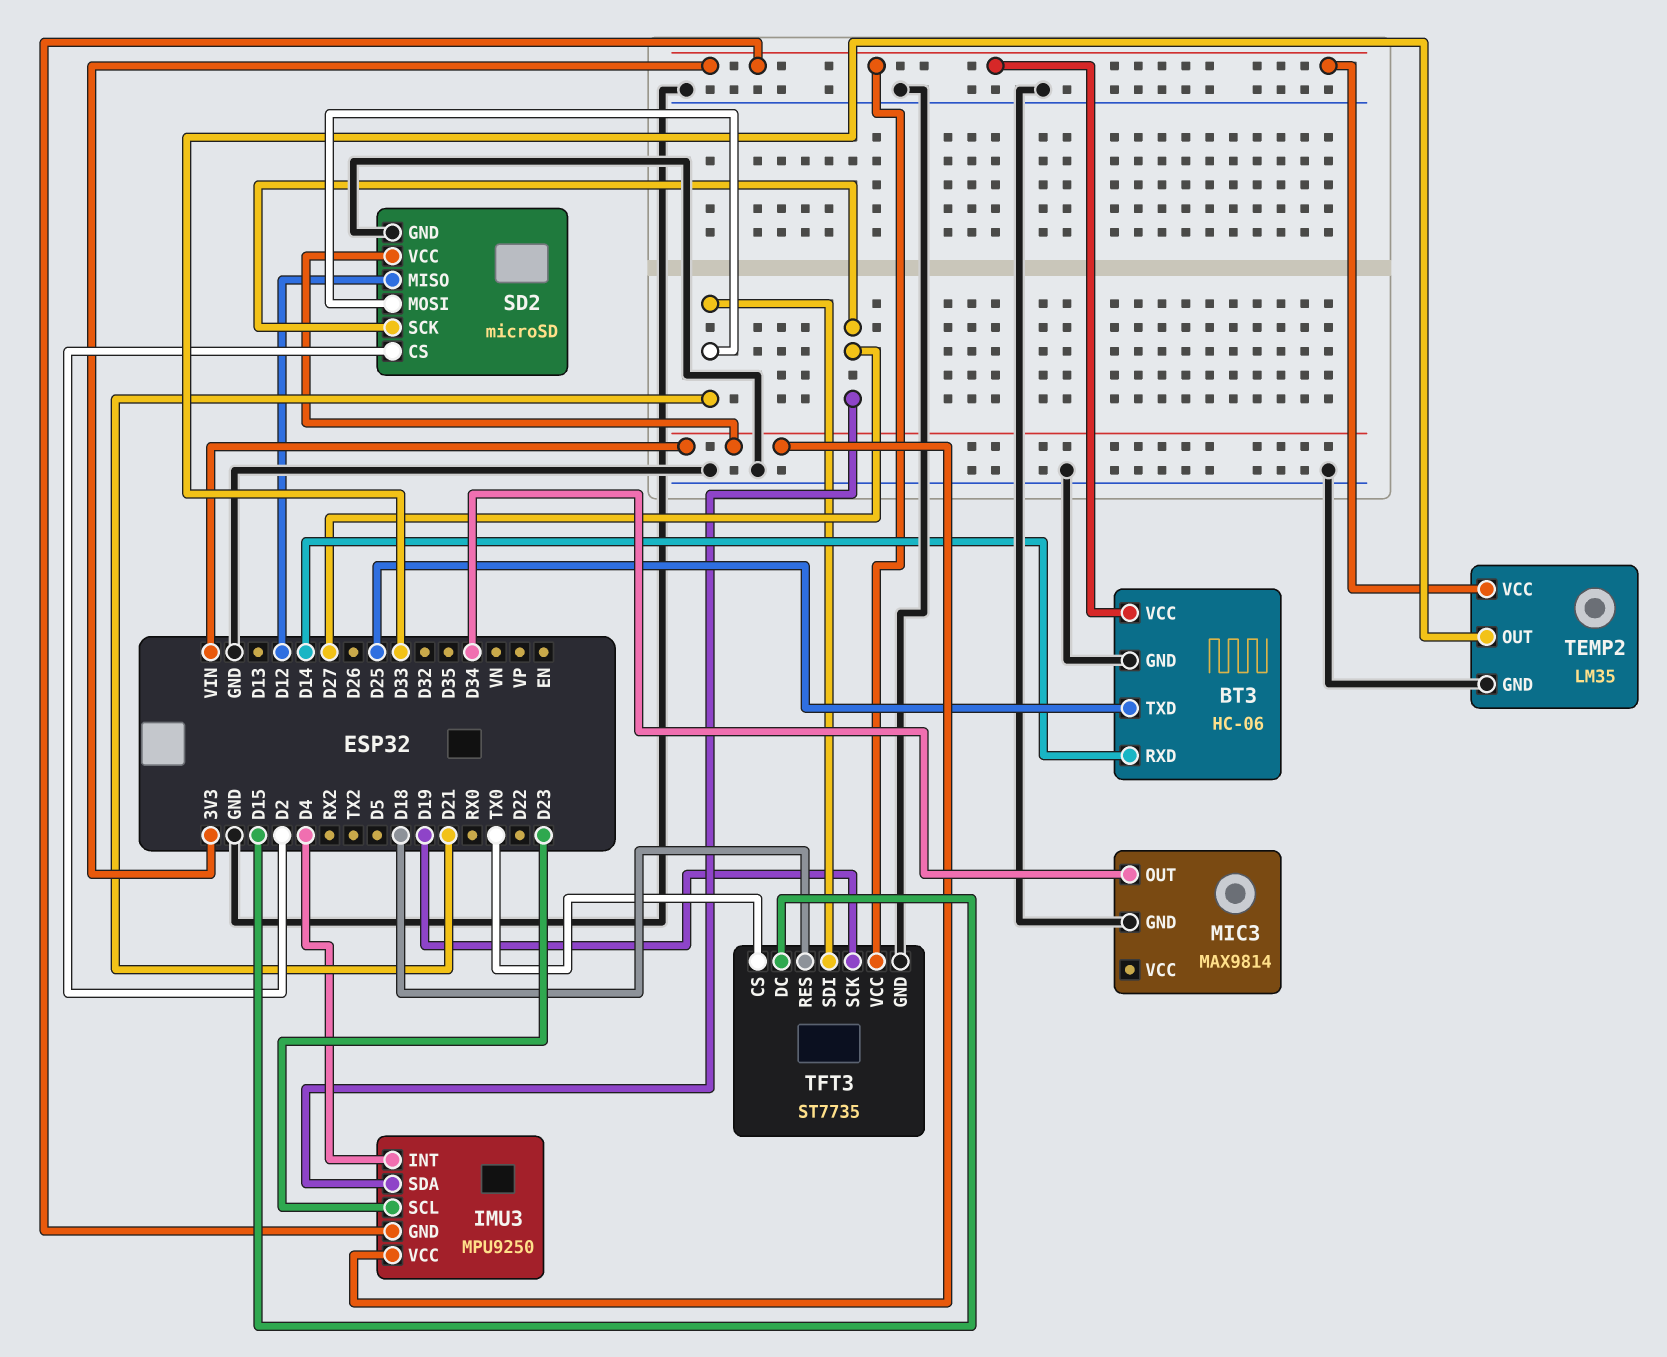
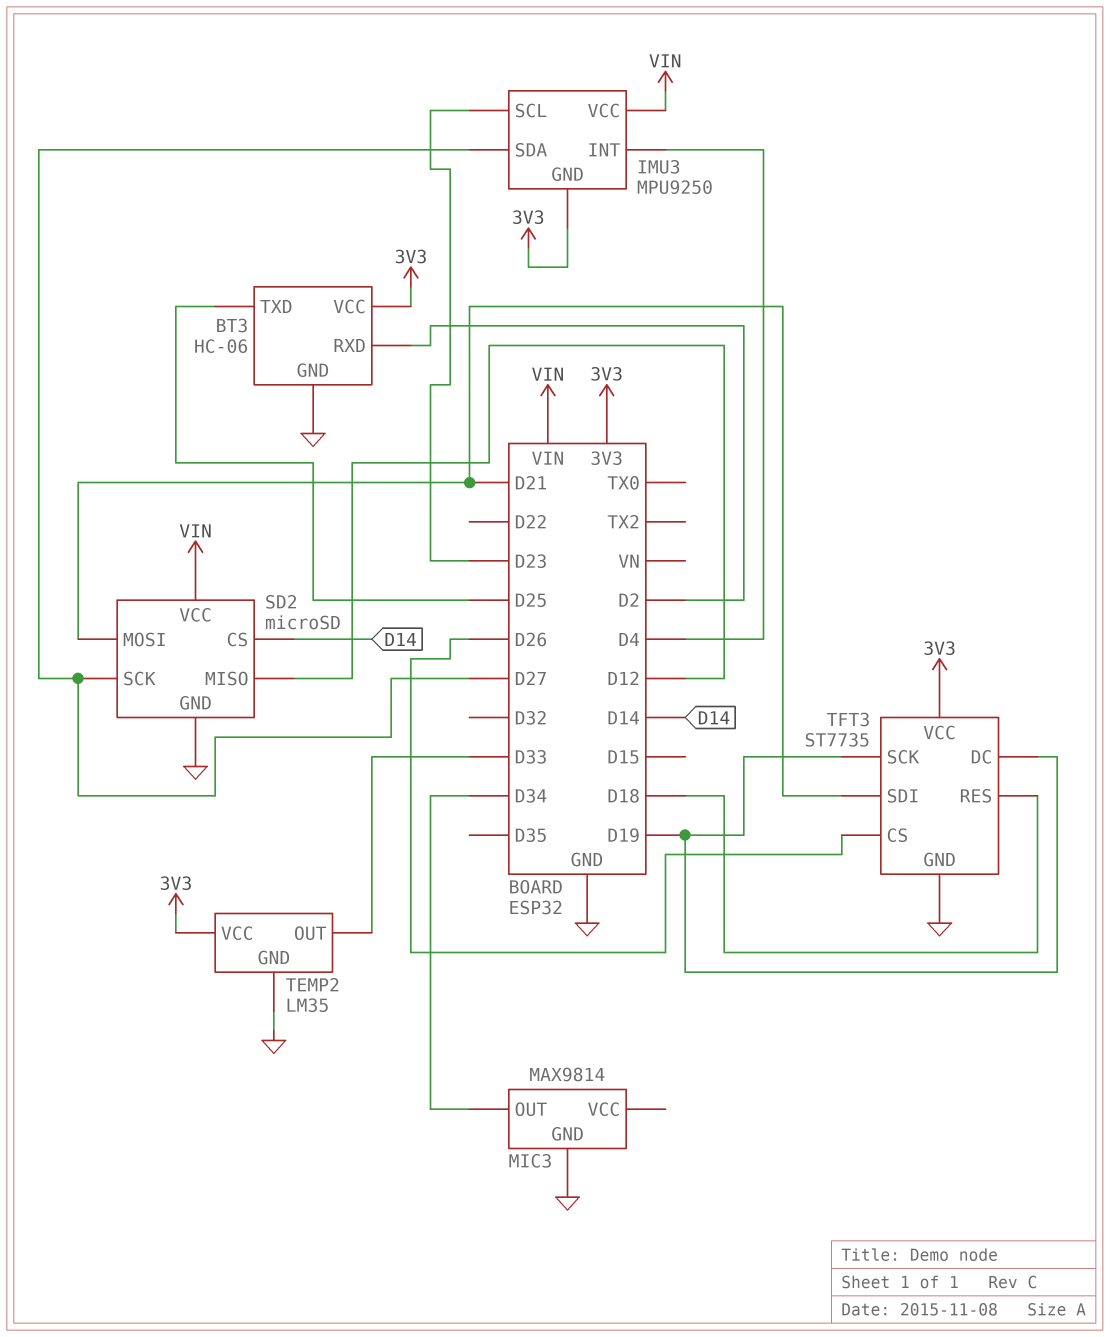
BT3 pin RXD: D14 -> D2
SD2 pin CS: D2 -> D14
TFT3 pin CS: TX0 -> D26
TFT3 pin DC: D15 -> D19

